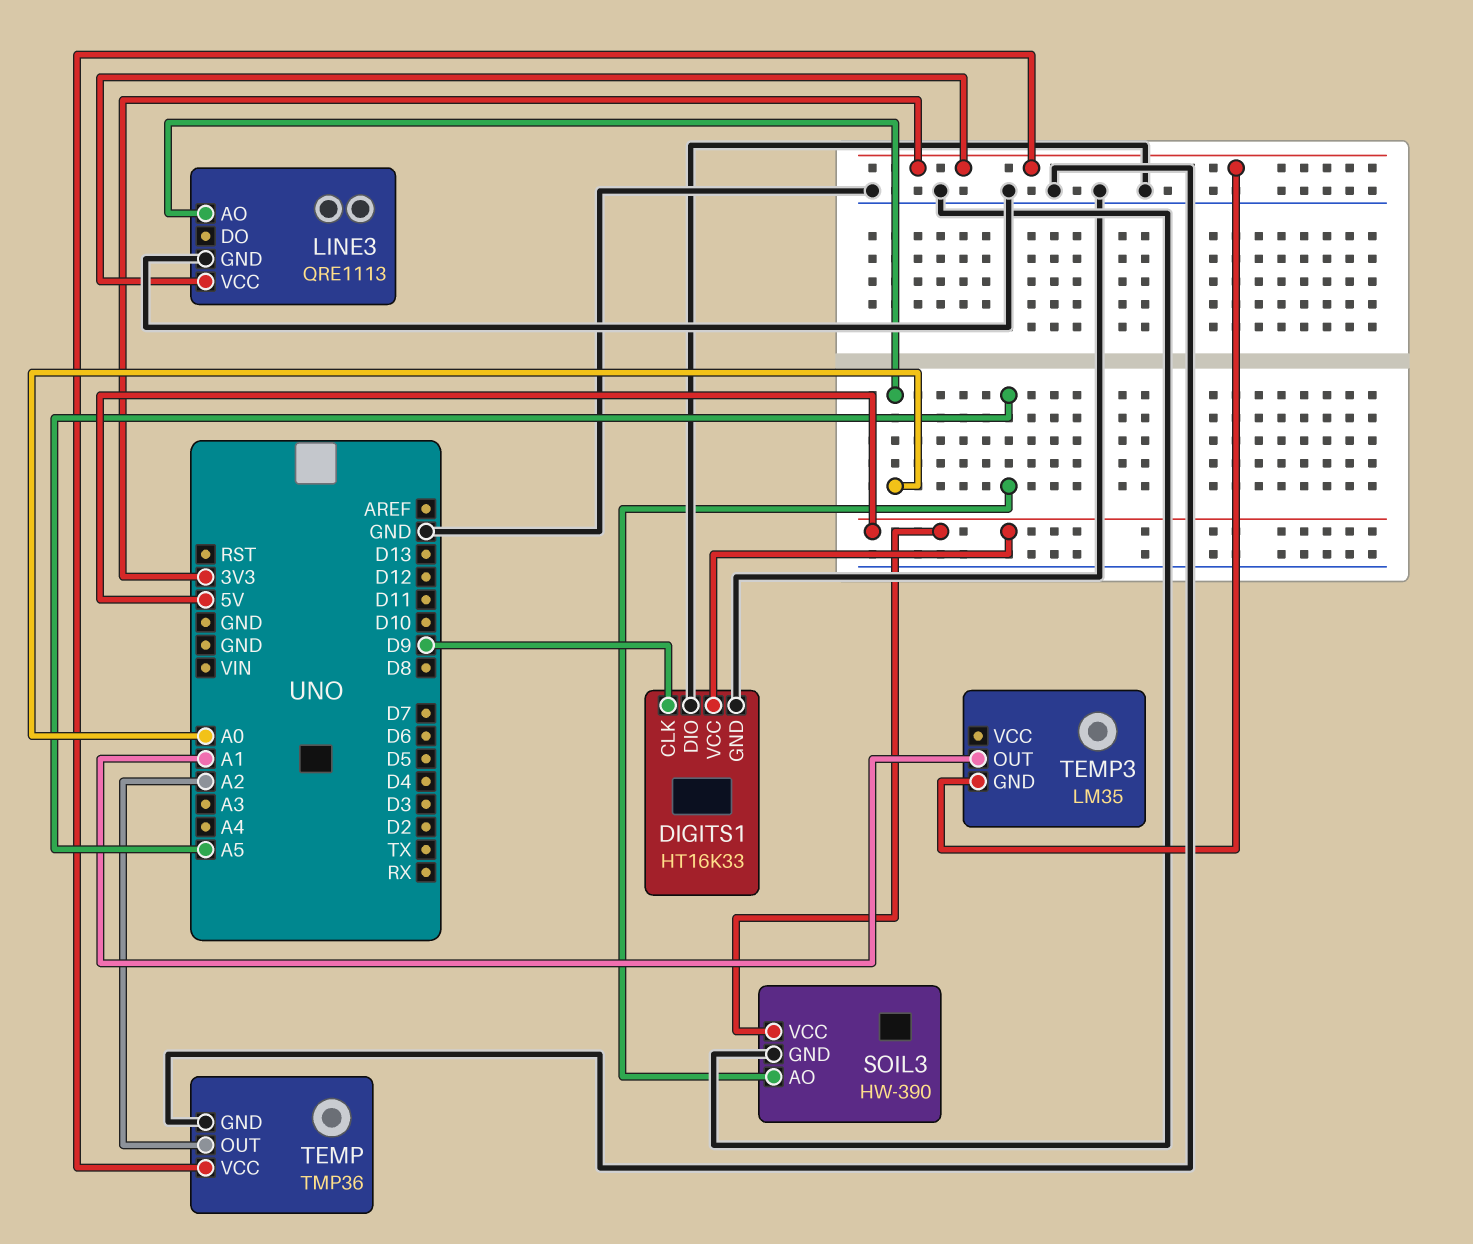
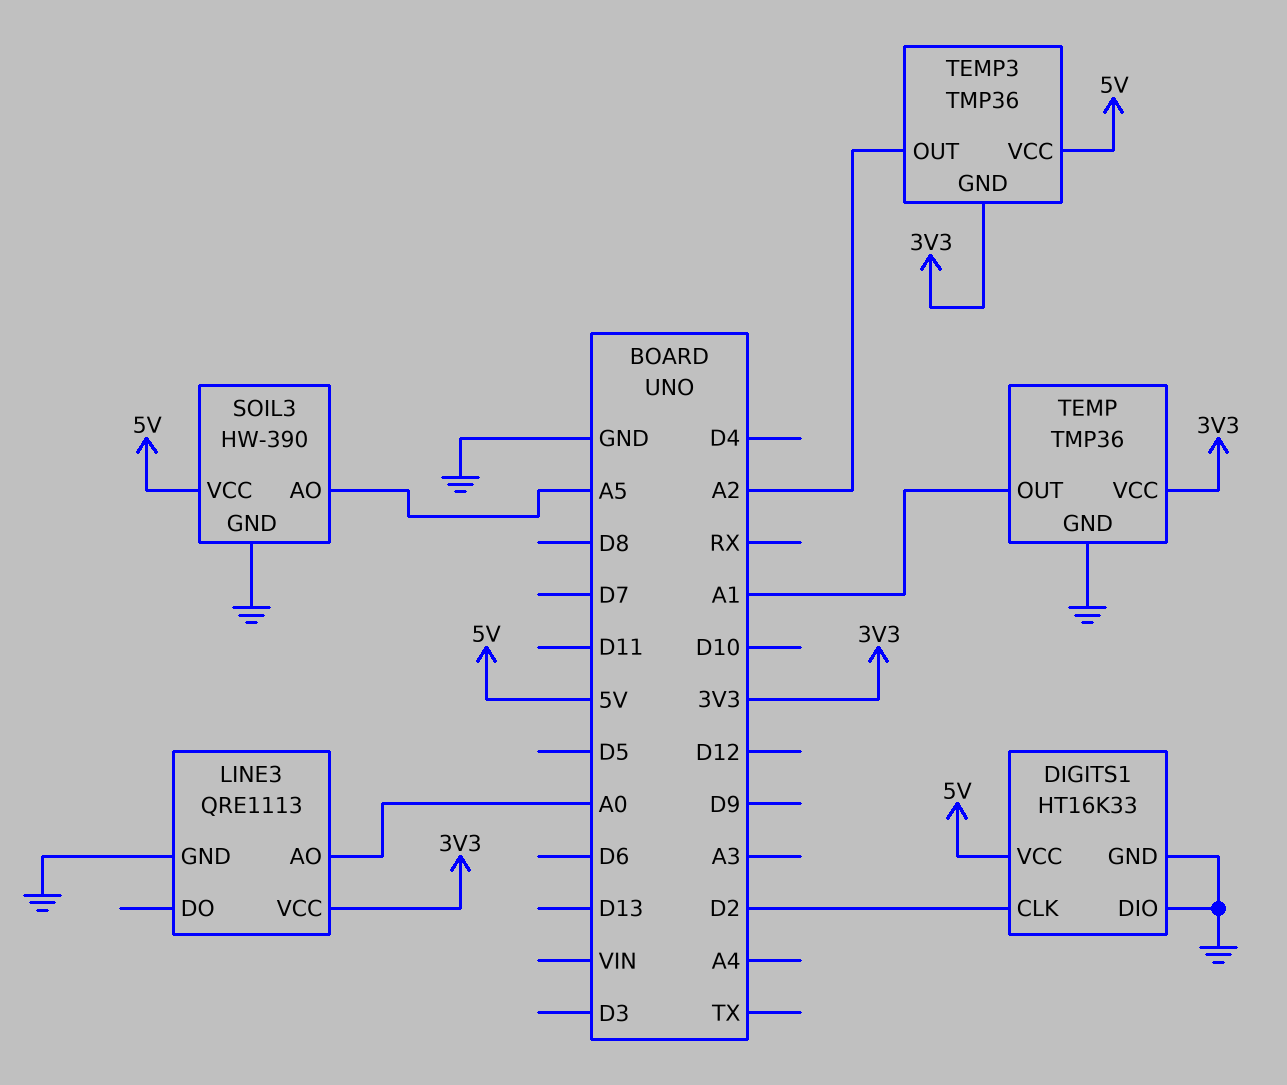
DIGITS1 pin CLK: D9 -> D2
TEMP pin OUT: A2 -> A1
TEMP3: LM35 -> TMP36
TEMP3 pin OUT: A1 -> A2
TEMP3 pin VCC: none -> 5V

